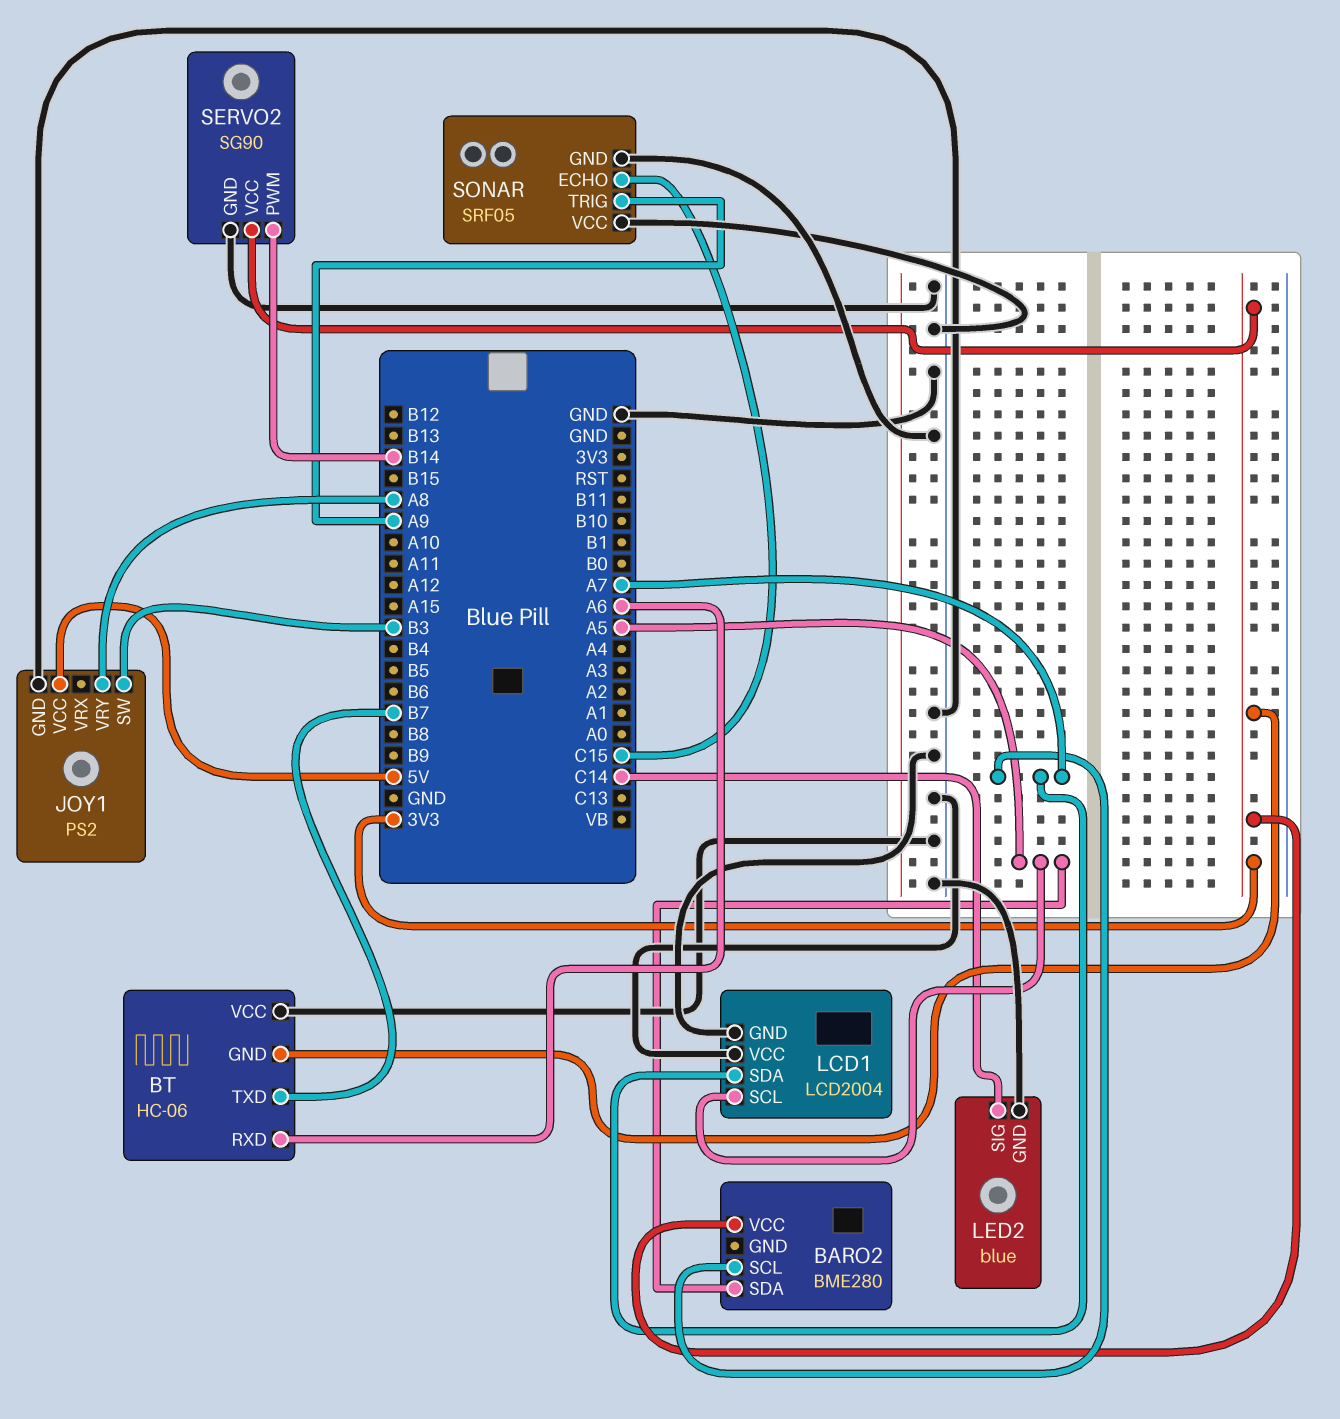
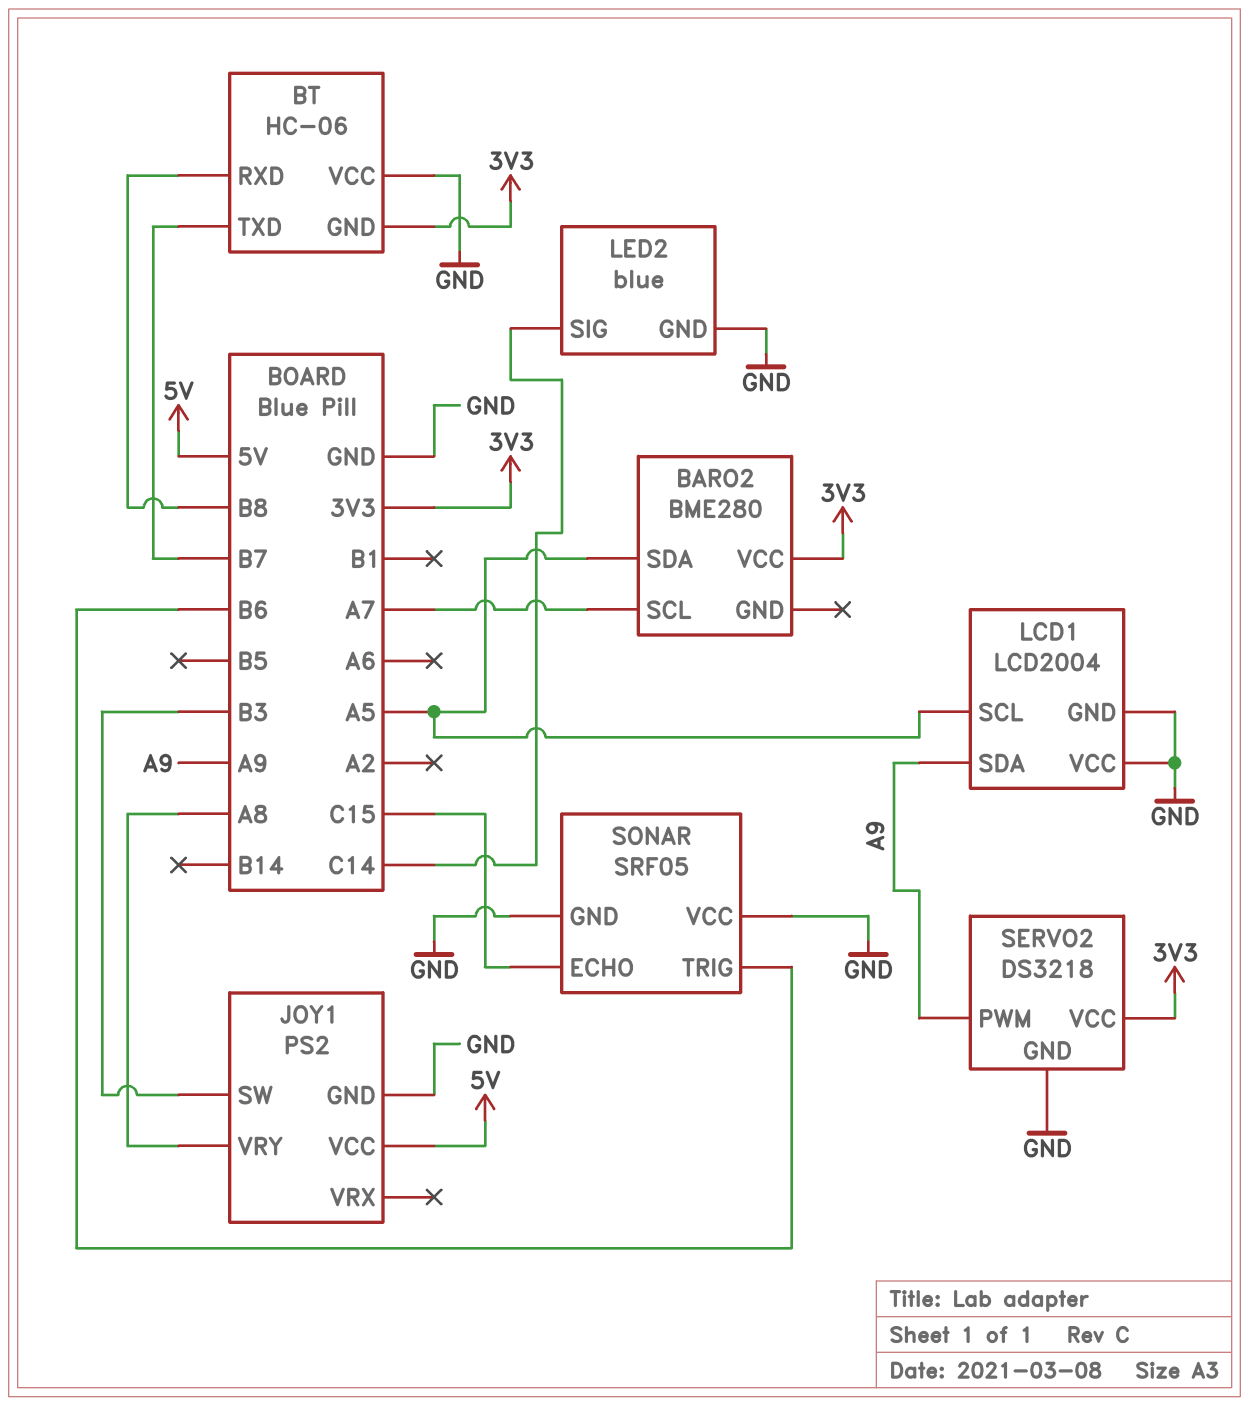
BT pin RXD: A6 -> B8
LCD1 pin SDA: A7 -> A9
SERVO2: SG90 -> DS3218
SERVO2 pin PWM: B14 -> A9
SONAR pin TRIG: A9 -> B6

